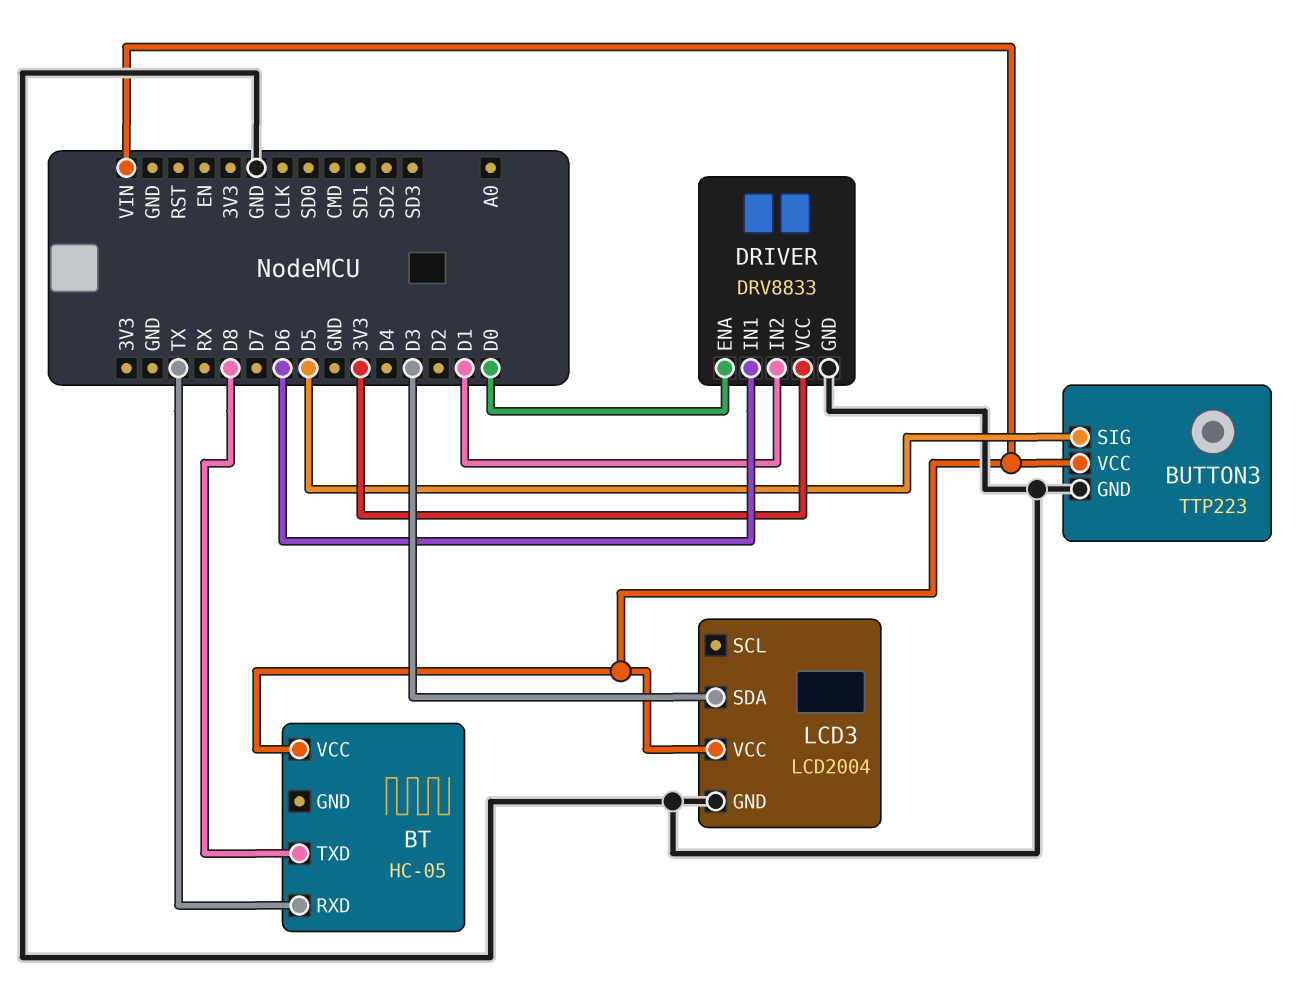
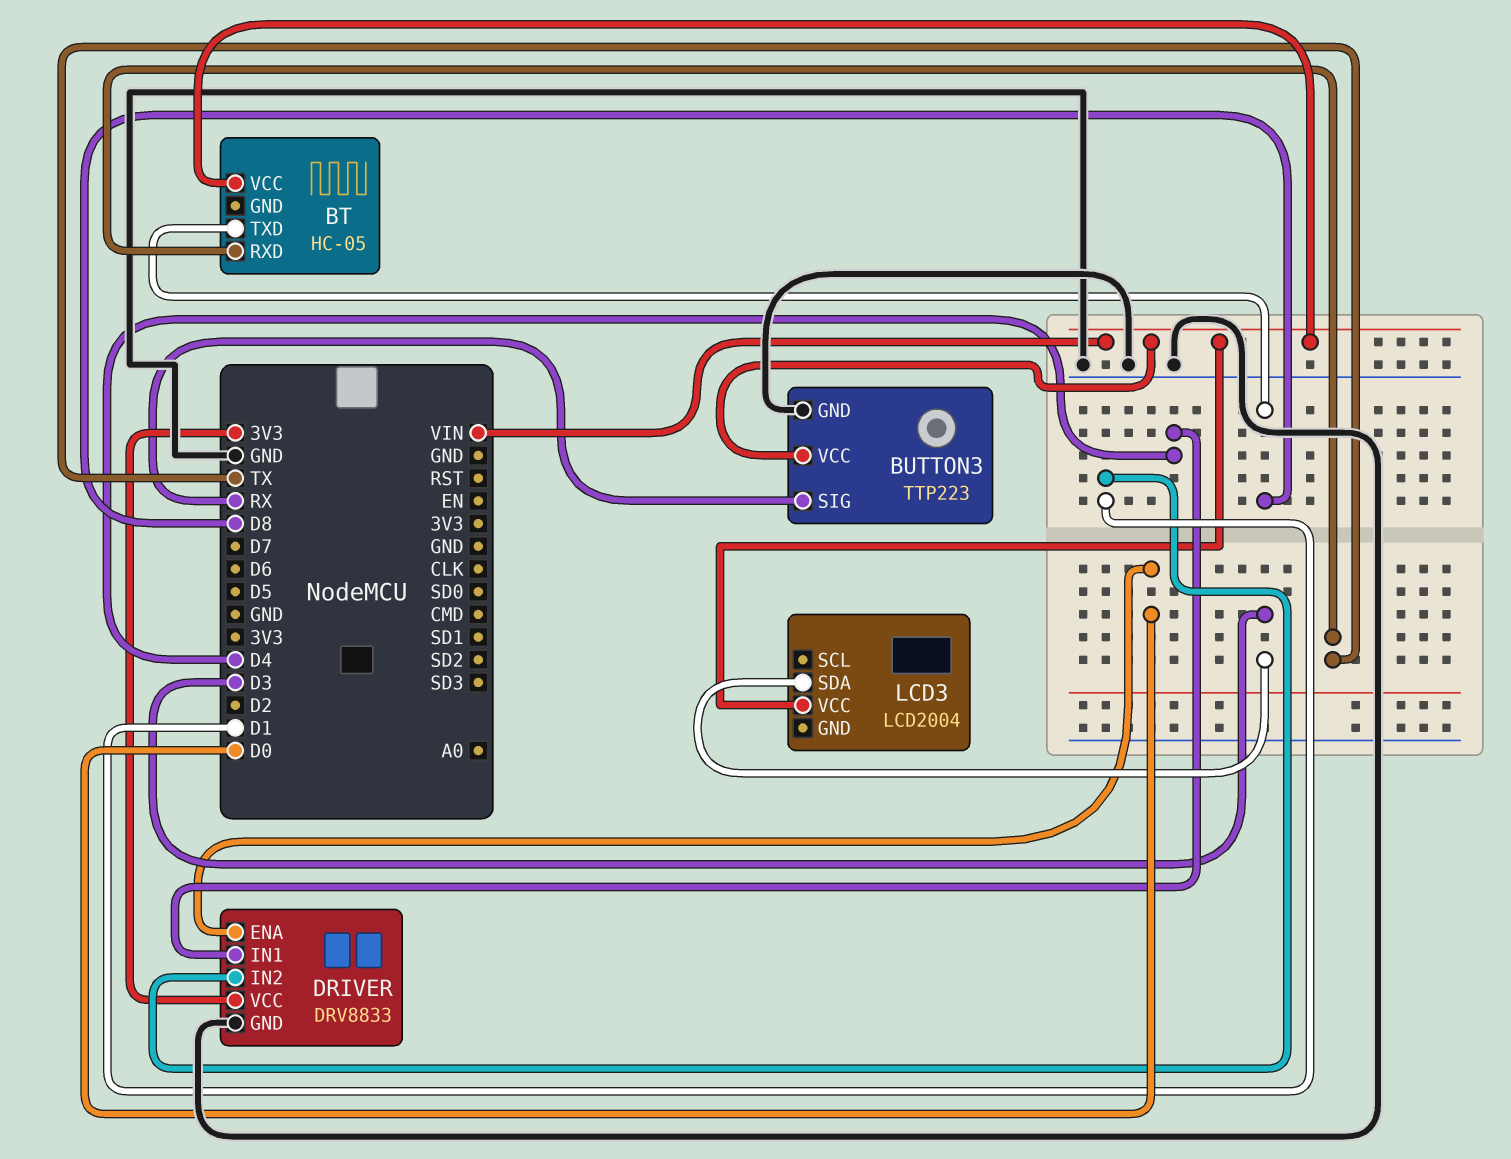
BUTTON3 pin SIG: D5 -> RX
DRIVER pin IN1: D6 -> D4
LCD3 pin GND: GND -> none

